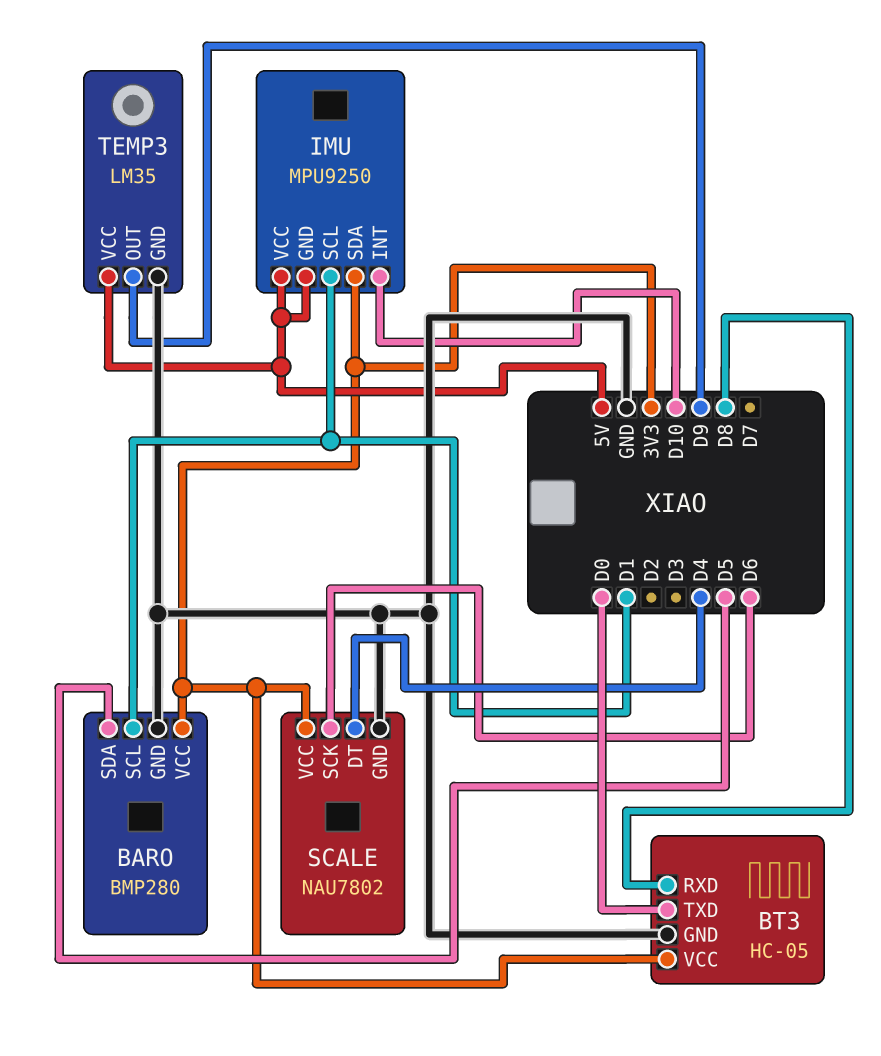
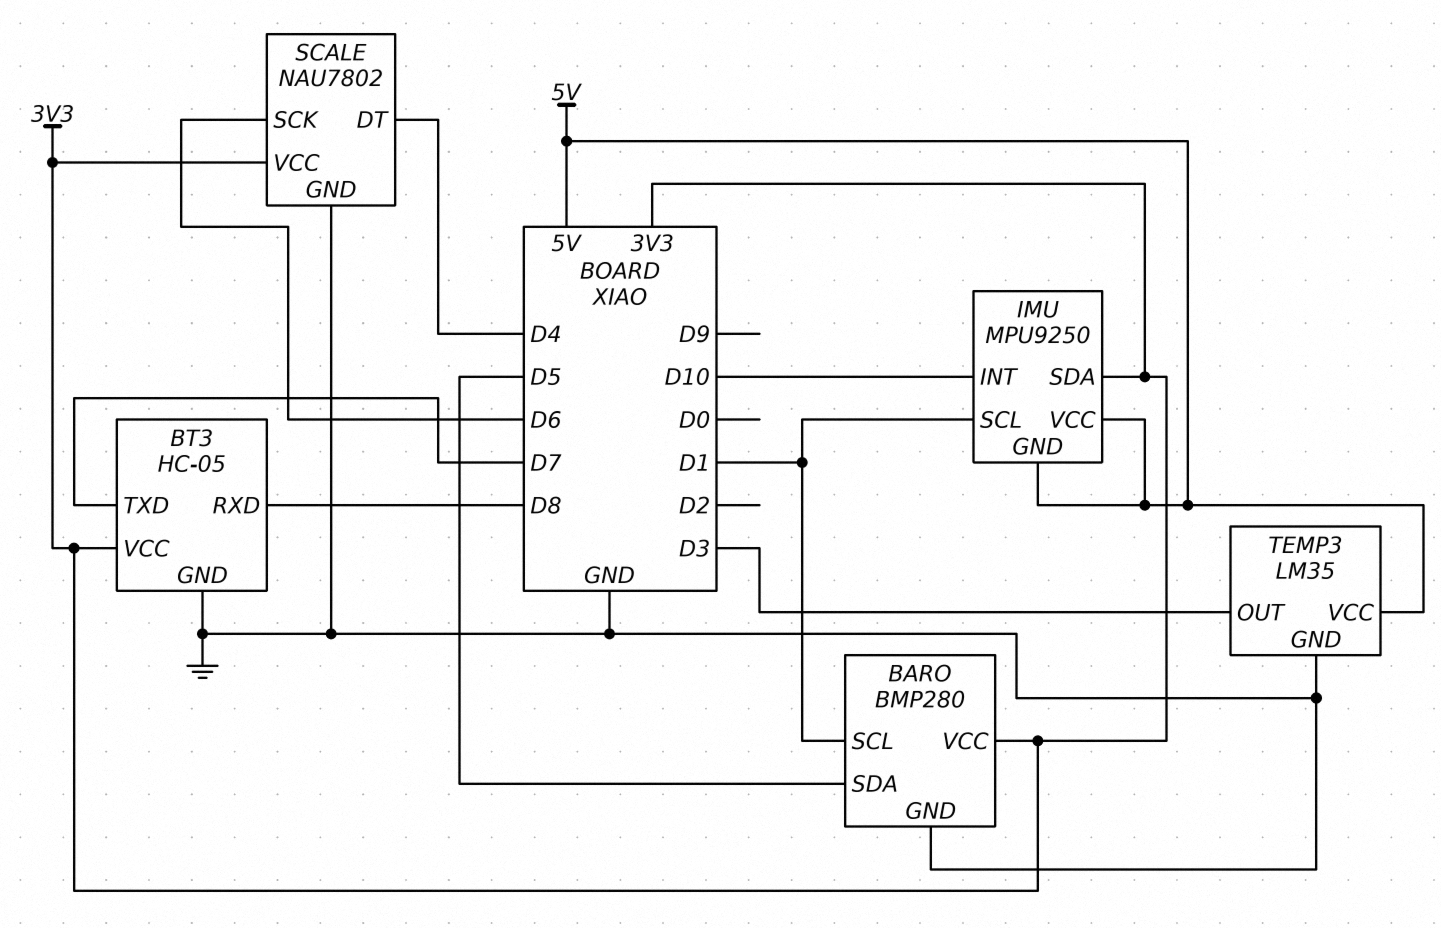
BT3 pin TXD: D0 -> D7
TEMP3 pin OUT: D9 -> D3

